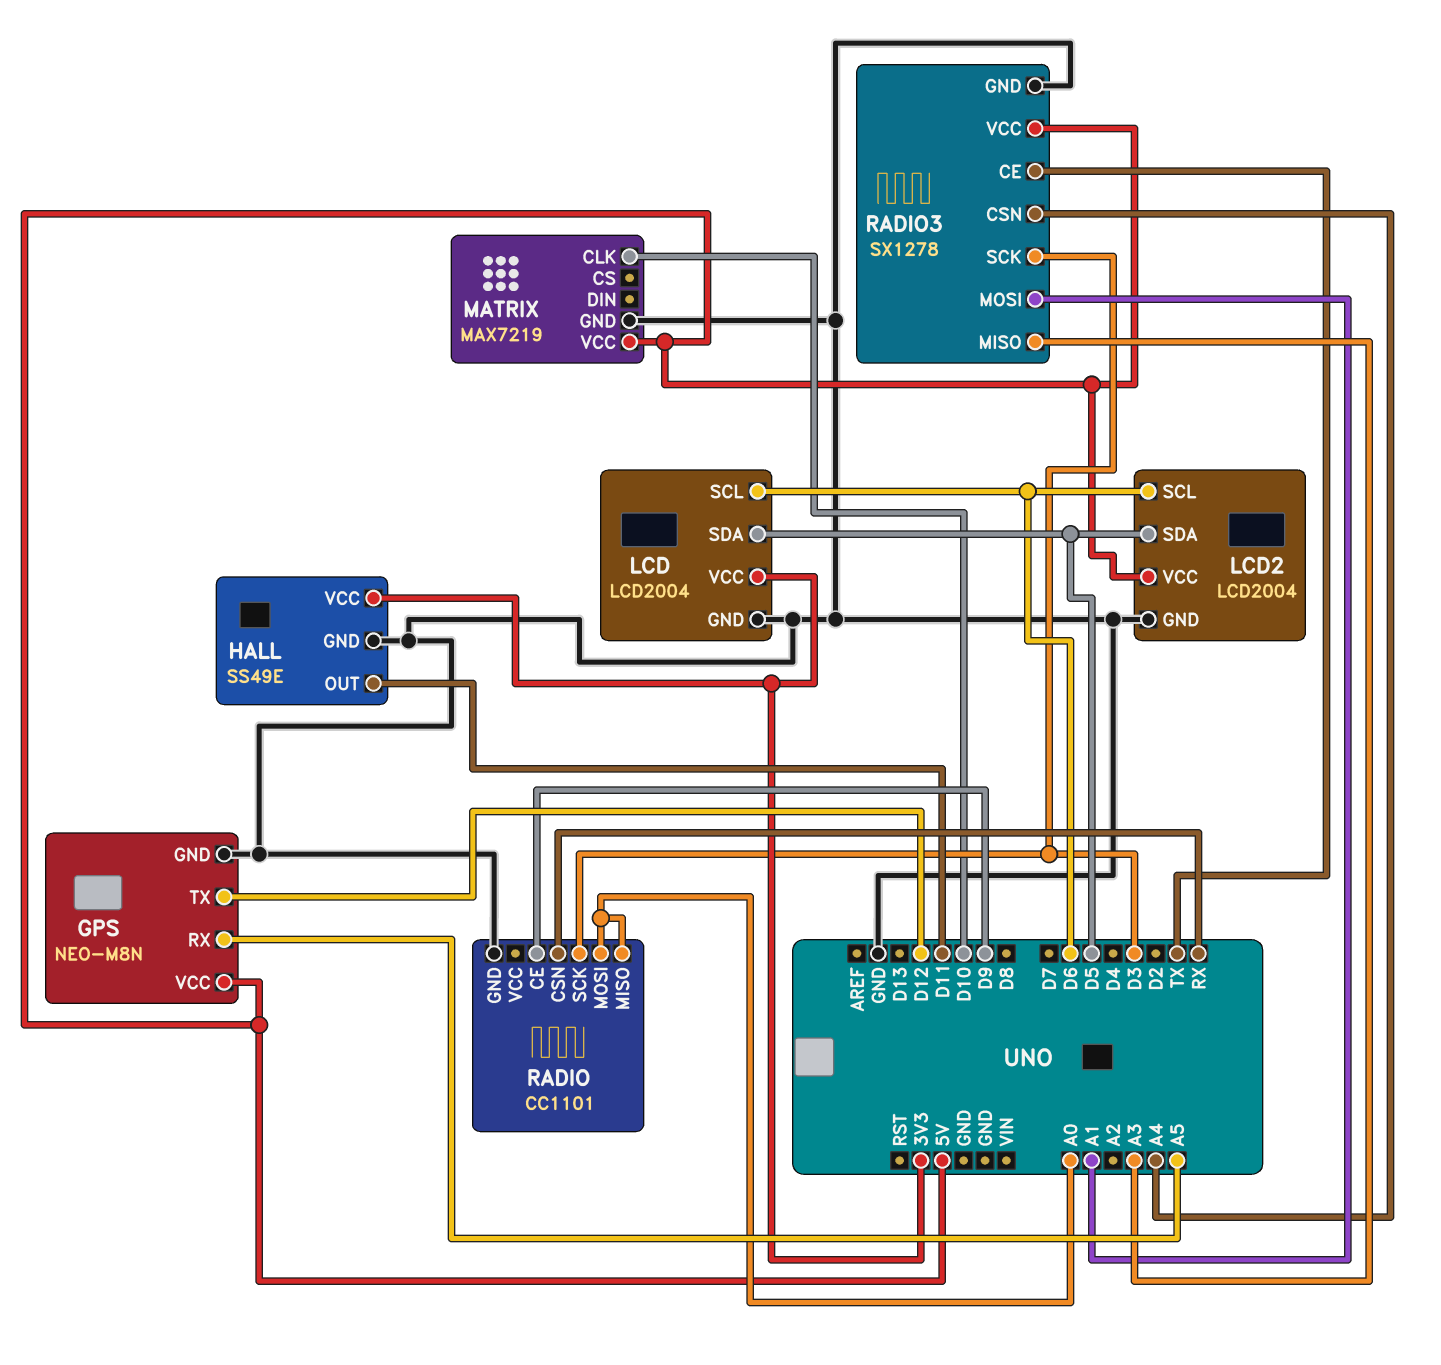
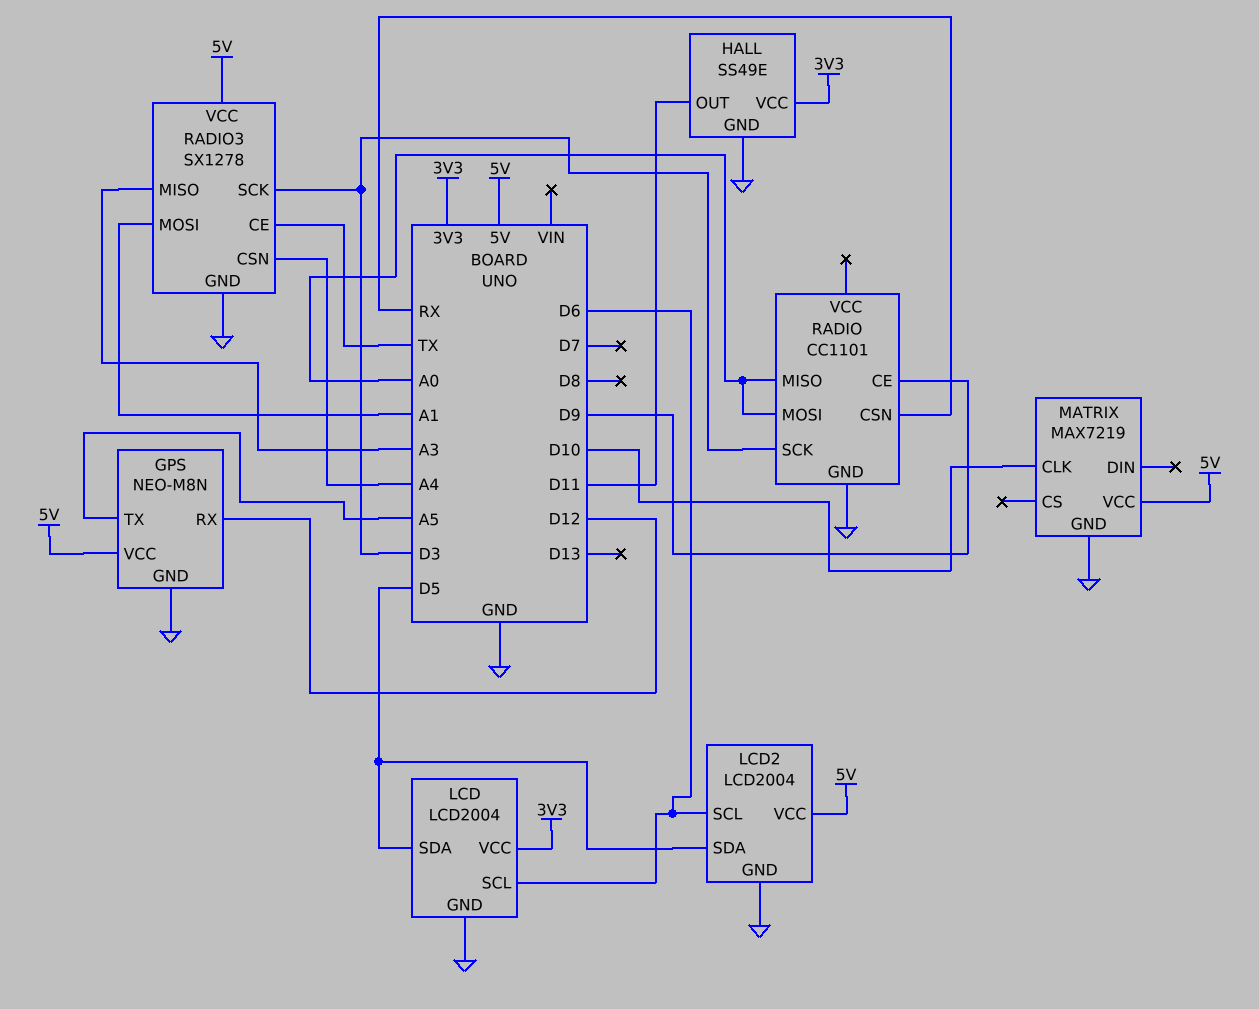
GPS pin RX: A5 -> D12
GPS pin TX: D12 -> A5

